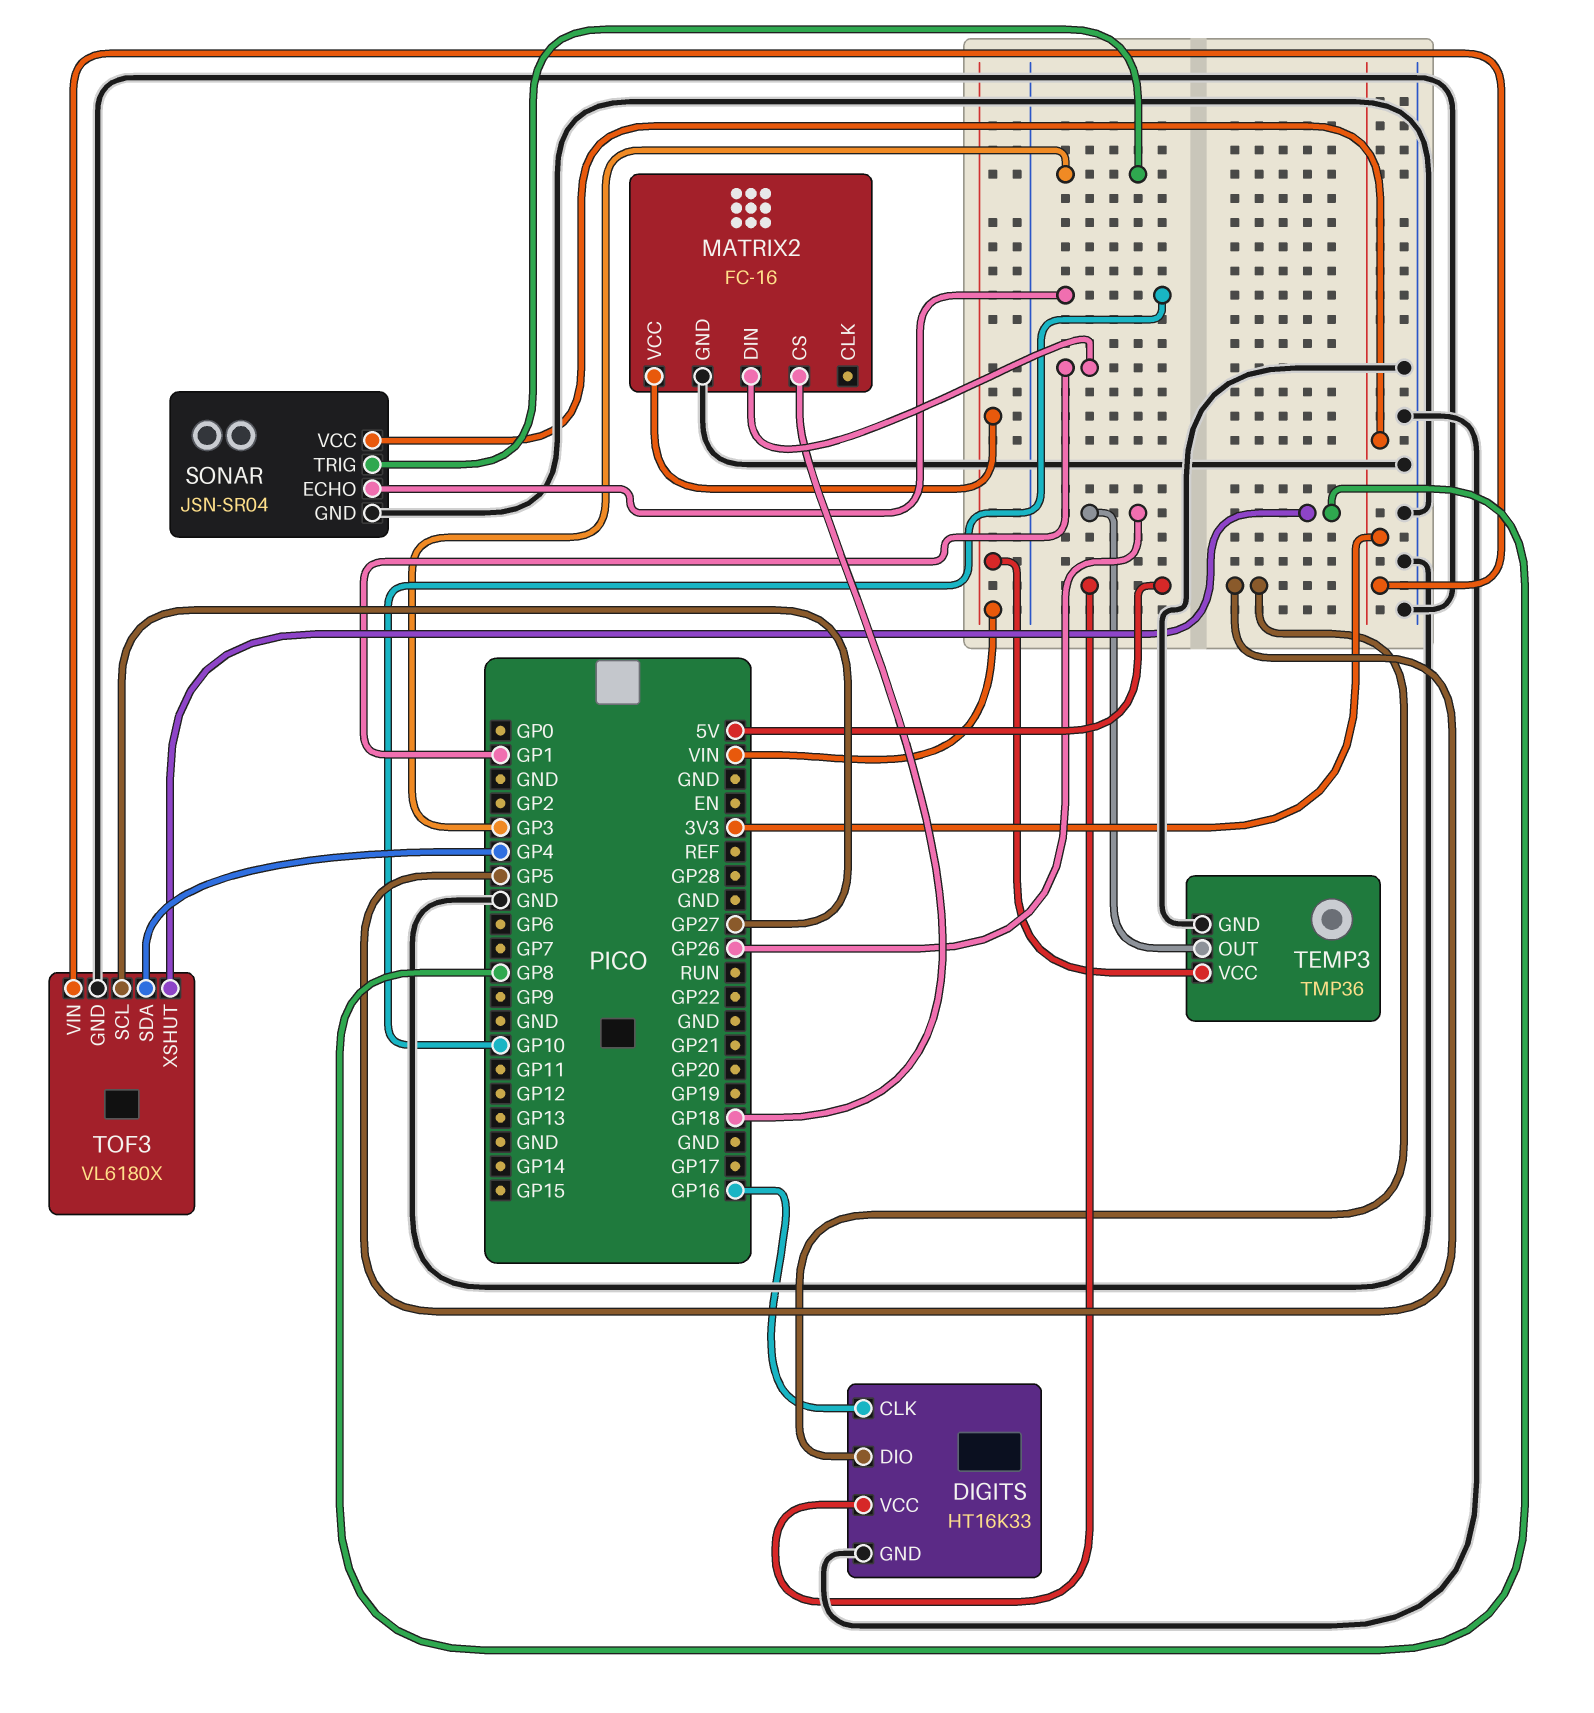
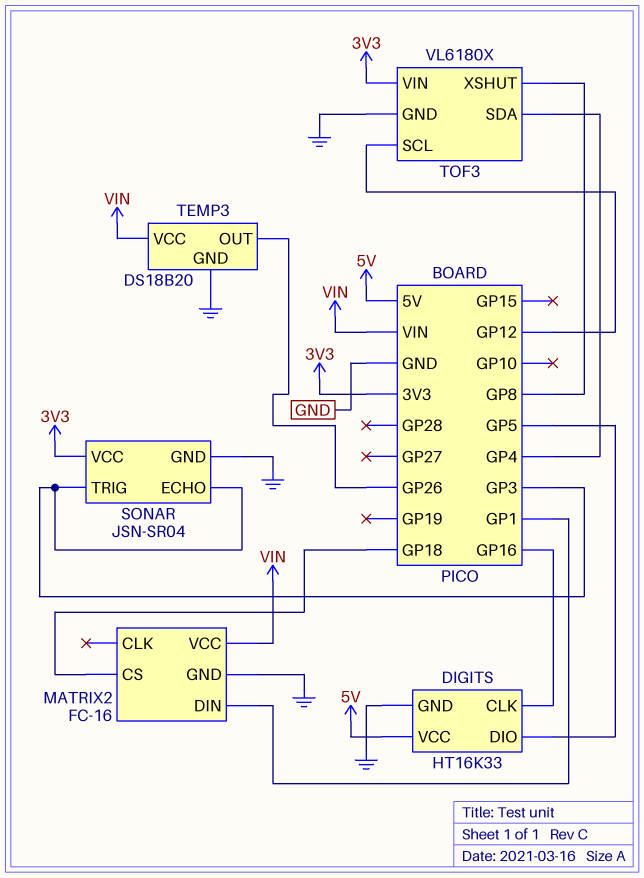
SONAR pin ECHO: GP10 -> GP3
TEMP3: TMP36 -> DS18B20
TOF3 pin SCL: GP27 -> GP12

